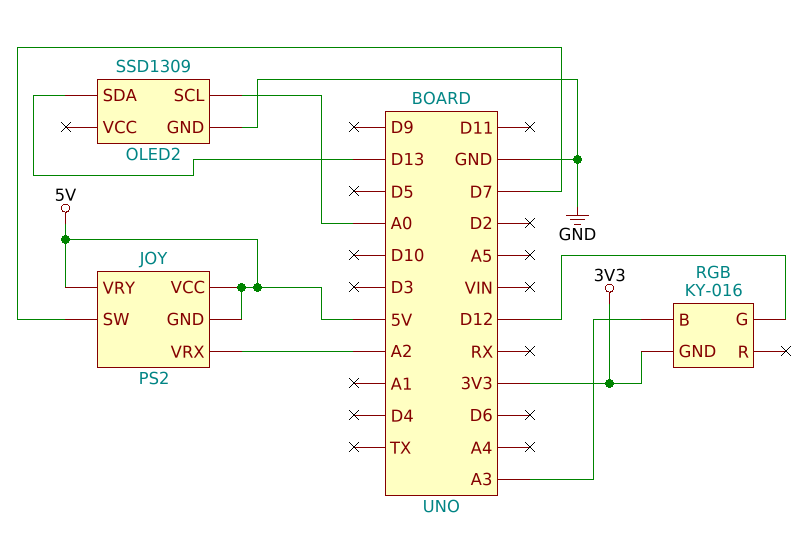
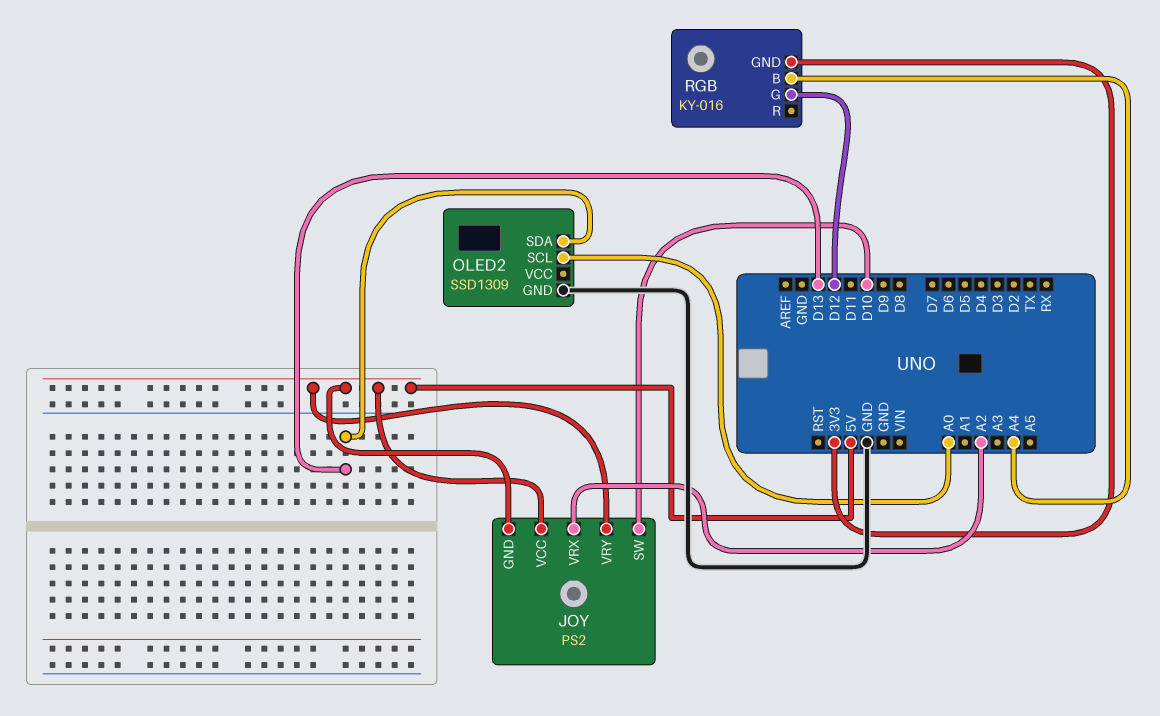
JOY pin SW: D7 -> D10
RGB pin B: A3 -> A4

